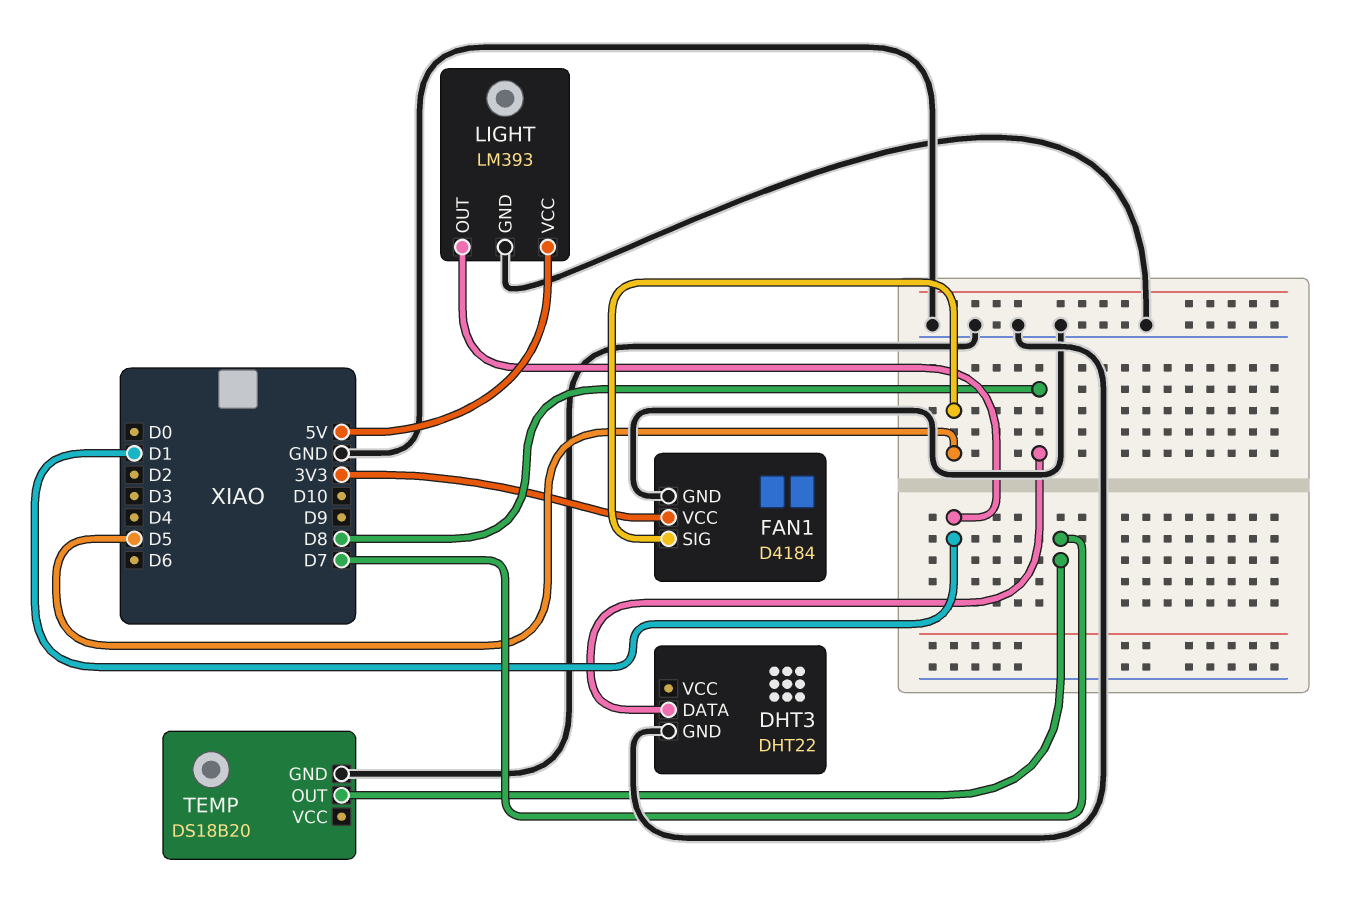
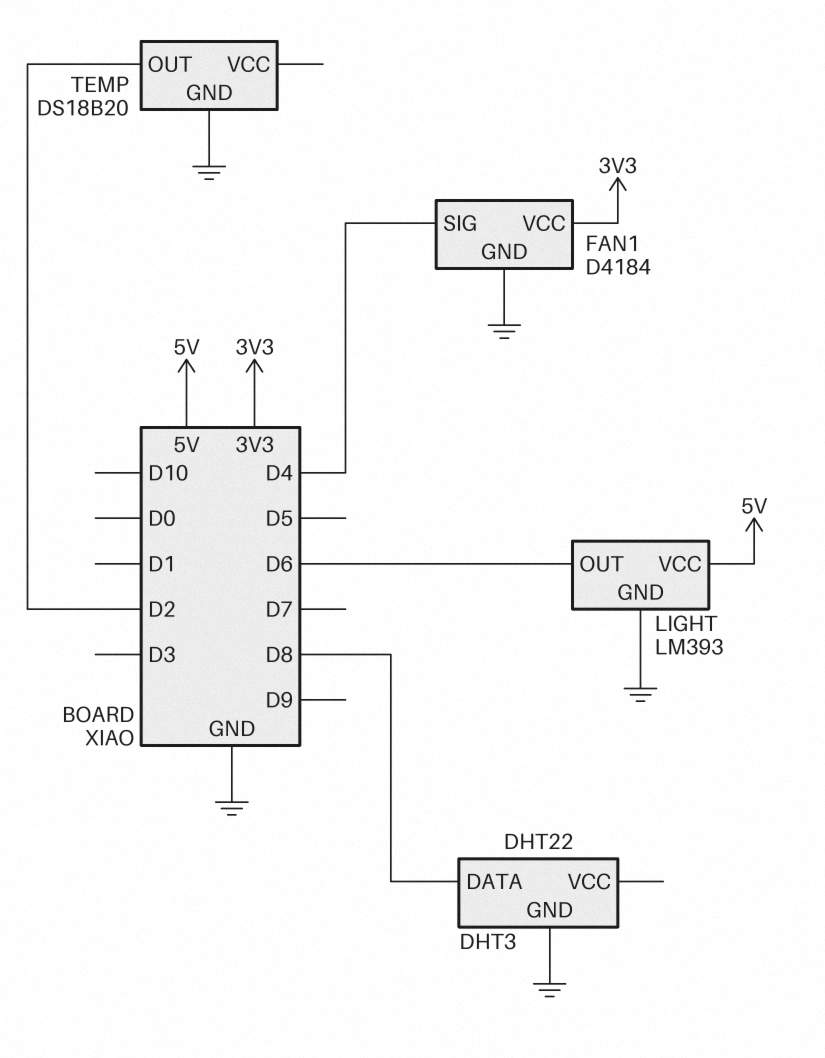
FAN1 pin SIG: D5 -> D4
LIGHT pin OUT: D1 -> D6
TEMP pin OUT: D7 -> D2

